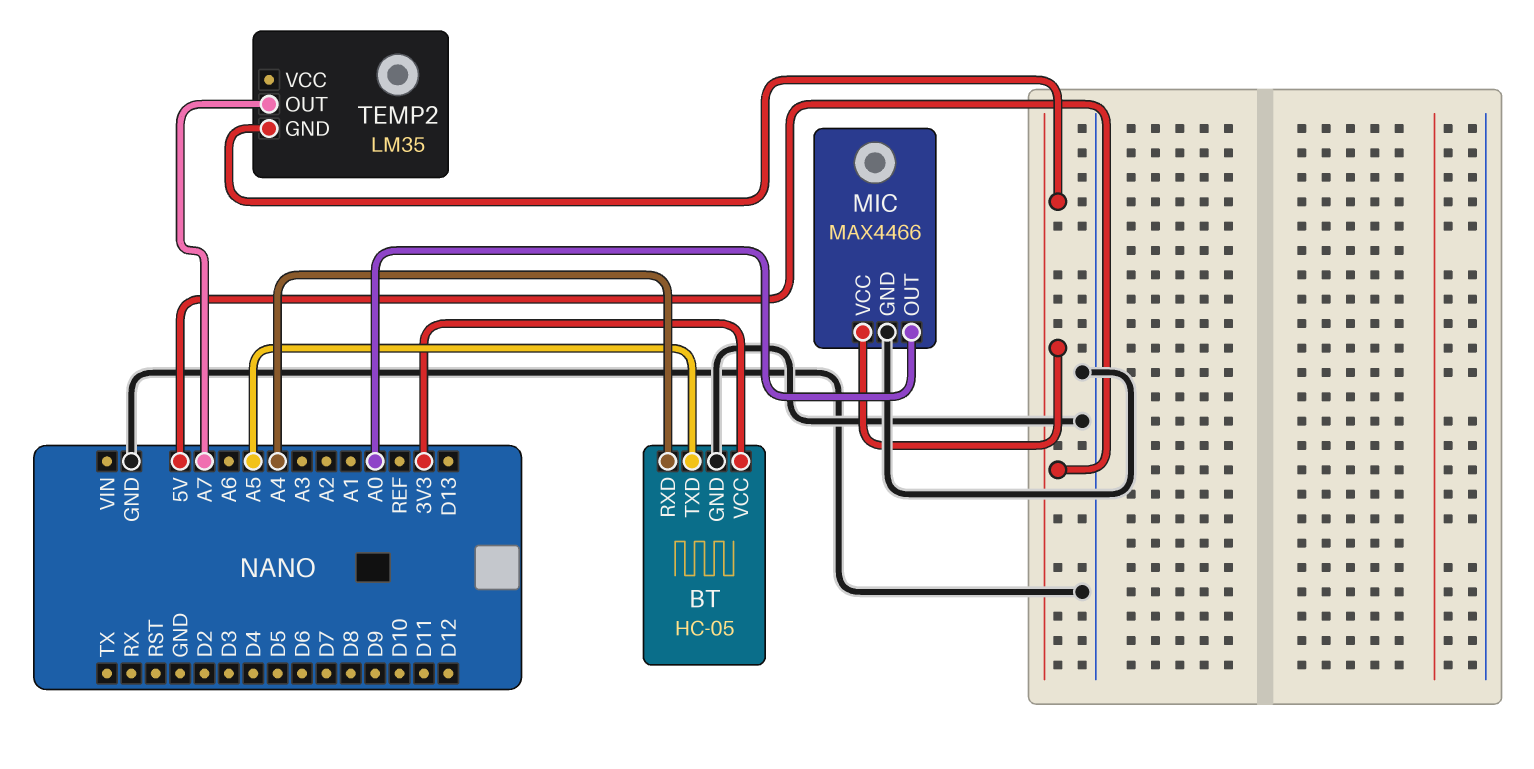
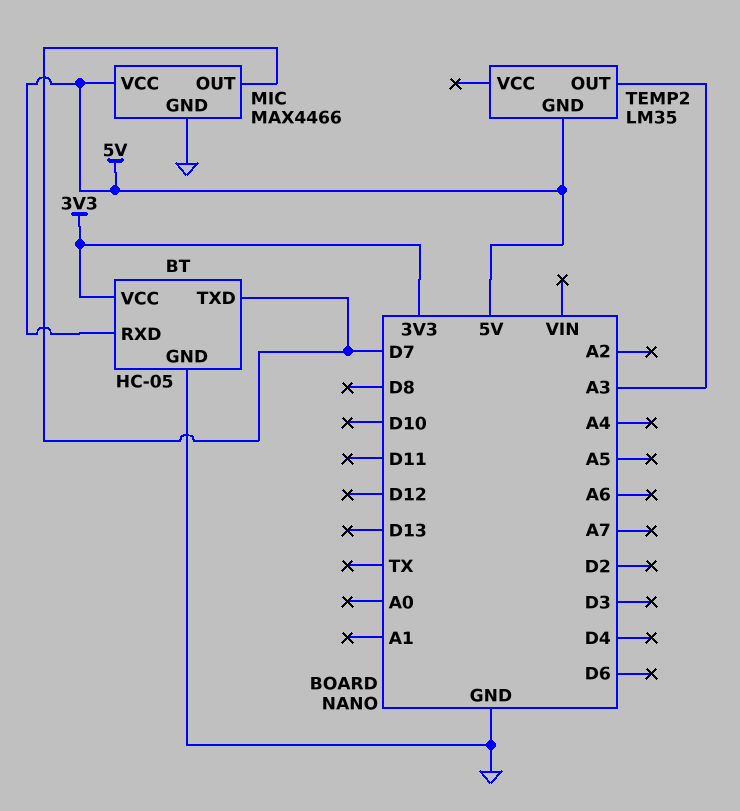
BT pin RXD: A4 -> 5V
BT pin TXD: A5 -> D7
MIC pin OUT: A0 -> D7
TEMP2 pin OUT: A7 -> A3

